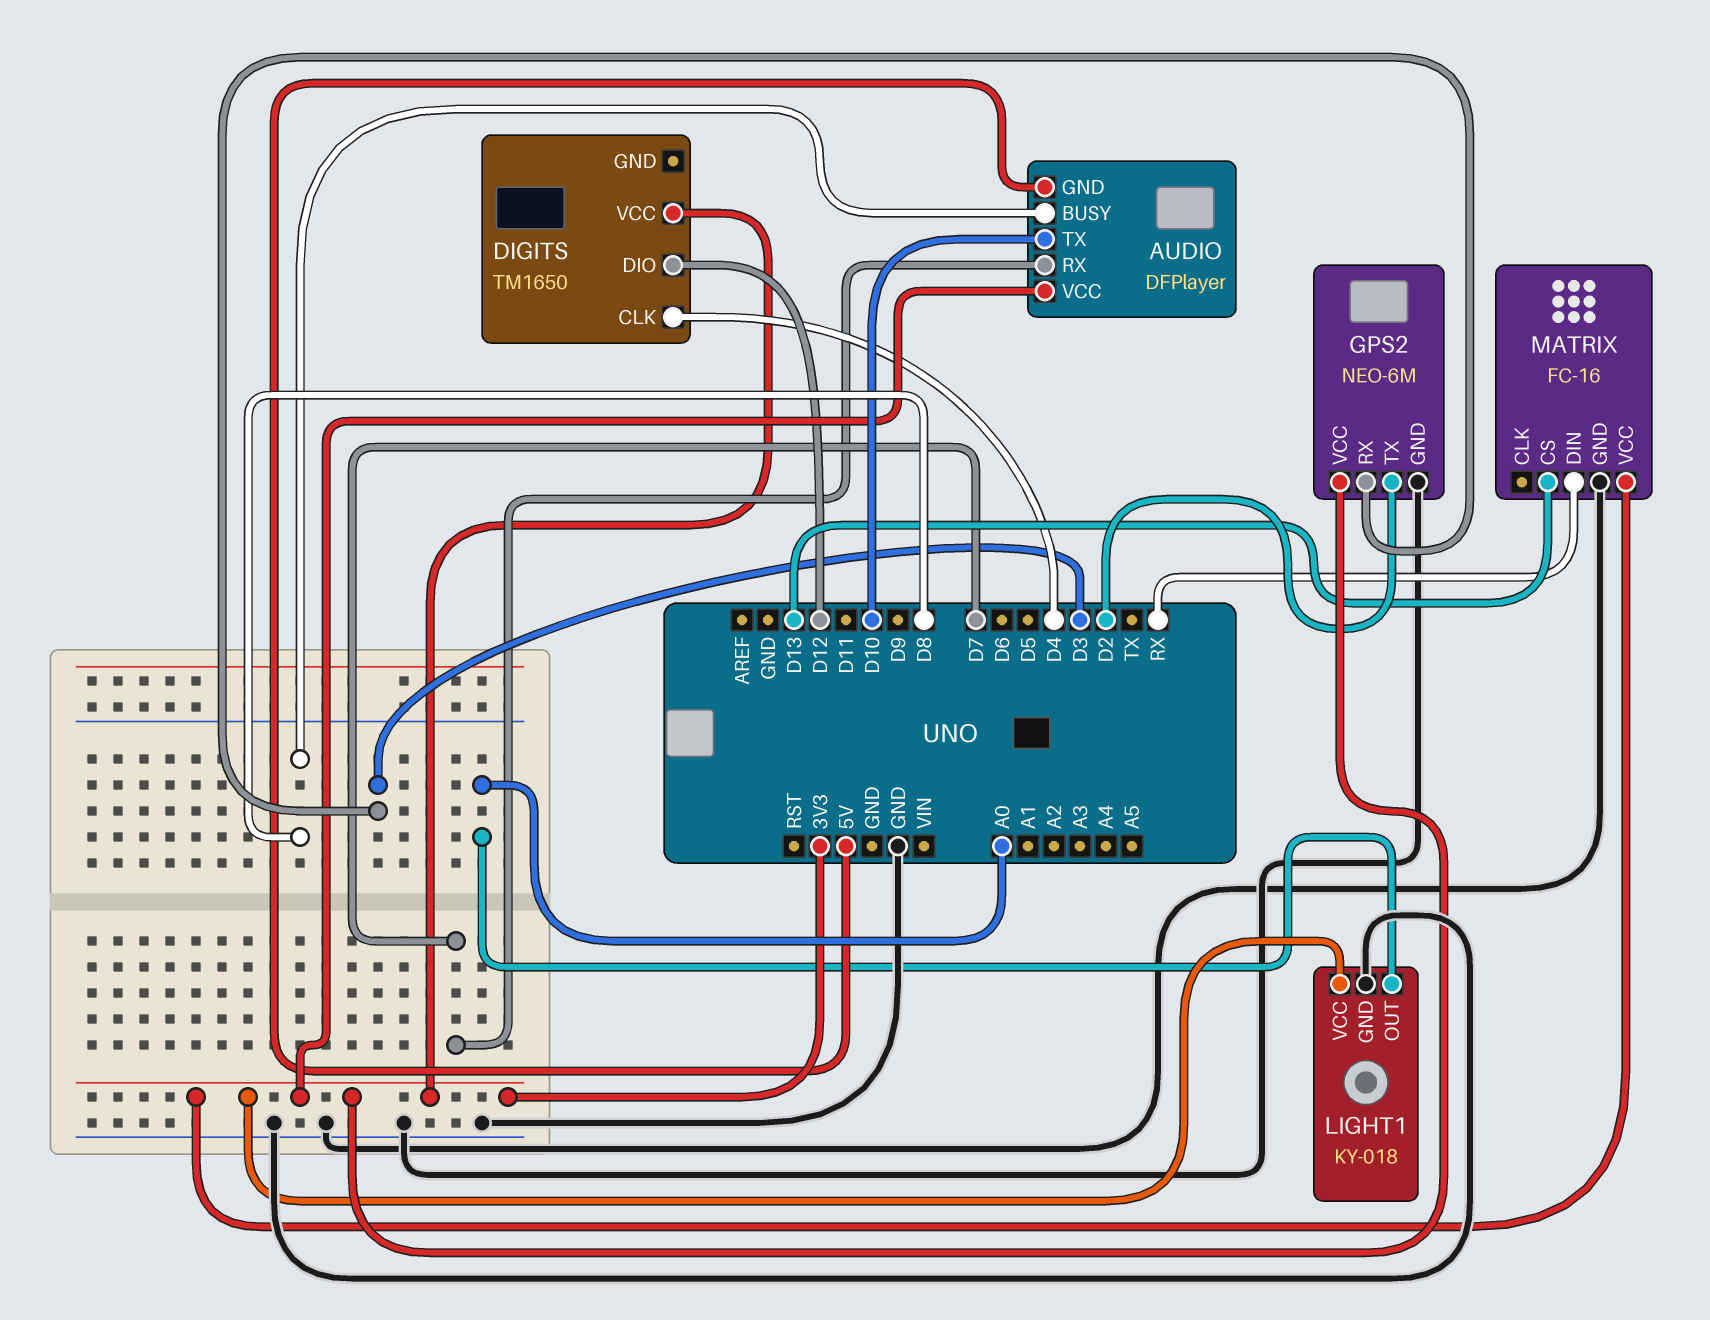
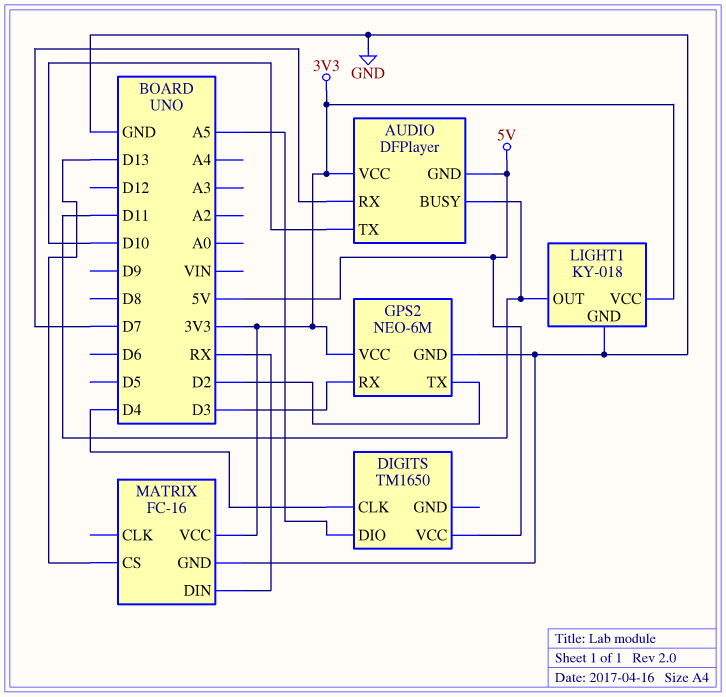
AUDIO pin BUSY: D8 -> D11
DIGITS pin DIO: D12 -> A5
DIGITS pin VCC: 3V3 -> 5V
LIGHT1 pin OUT: A0 -> D11

